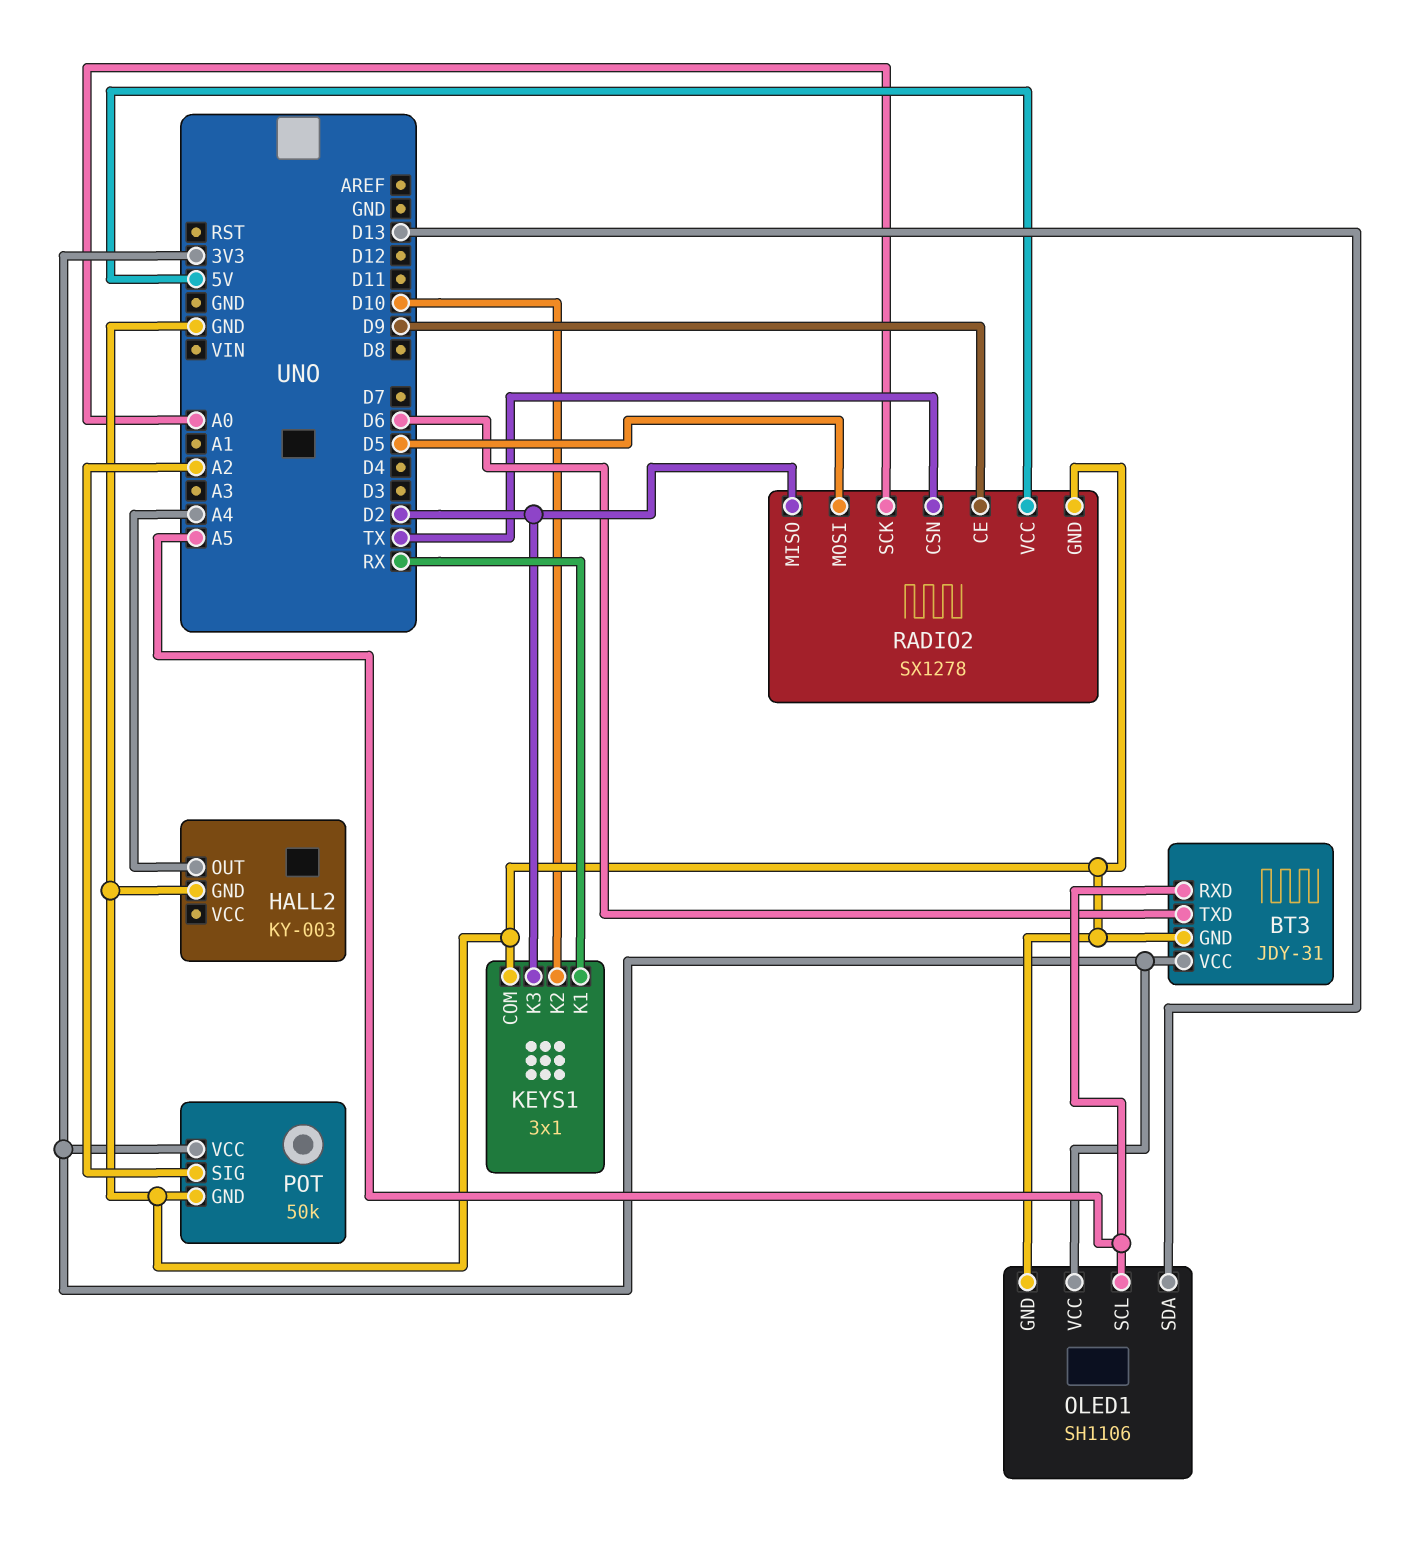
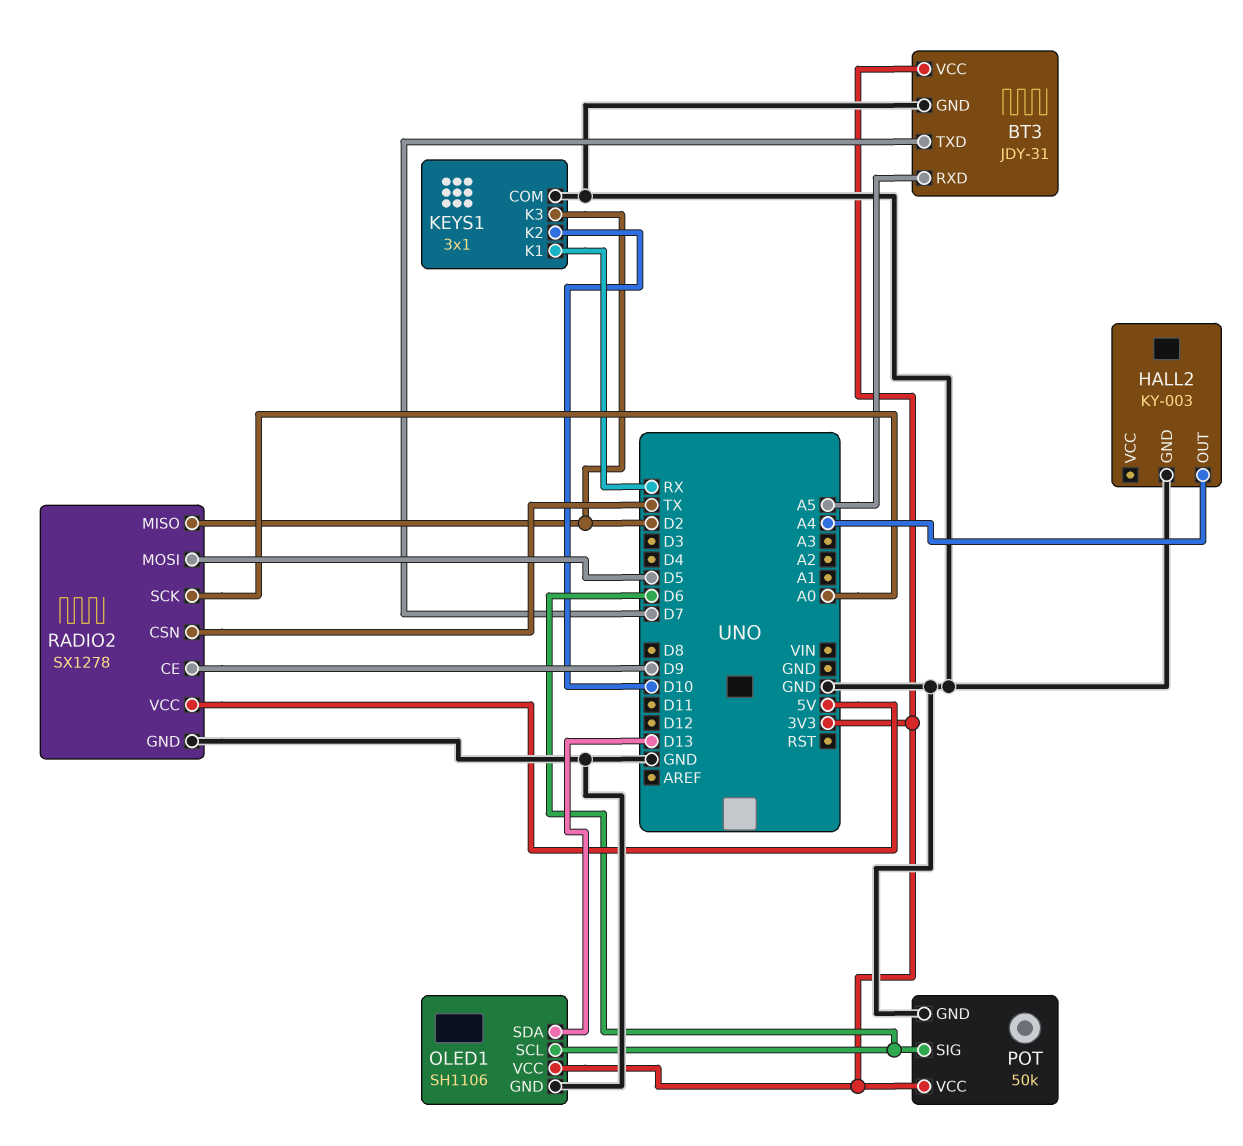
BT3 pin TXD: D6 -> D7
OLED1 pin SCL: A5 -> D6
POT pin SIG: A2 -> D6

